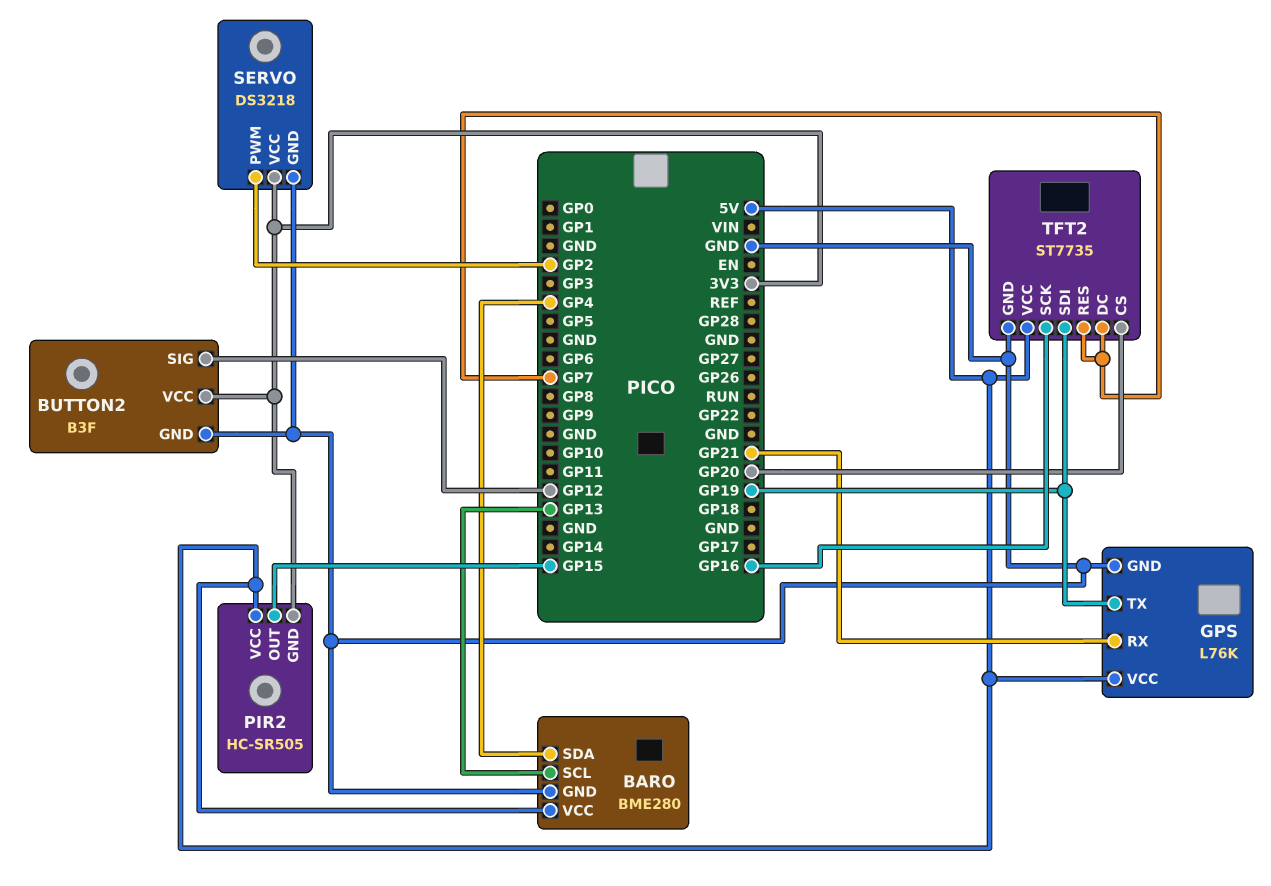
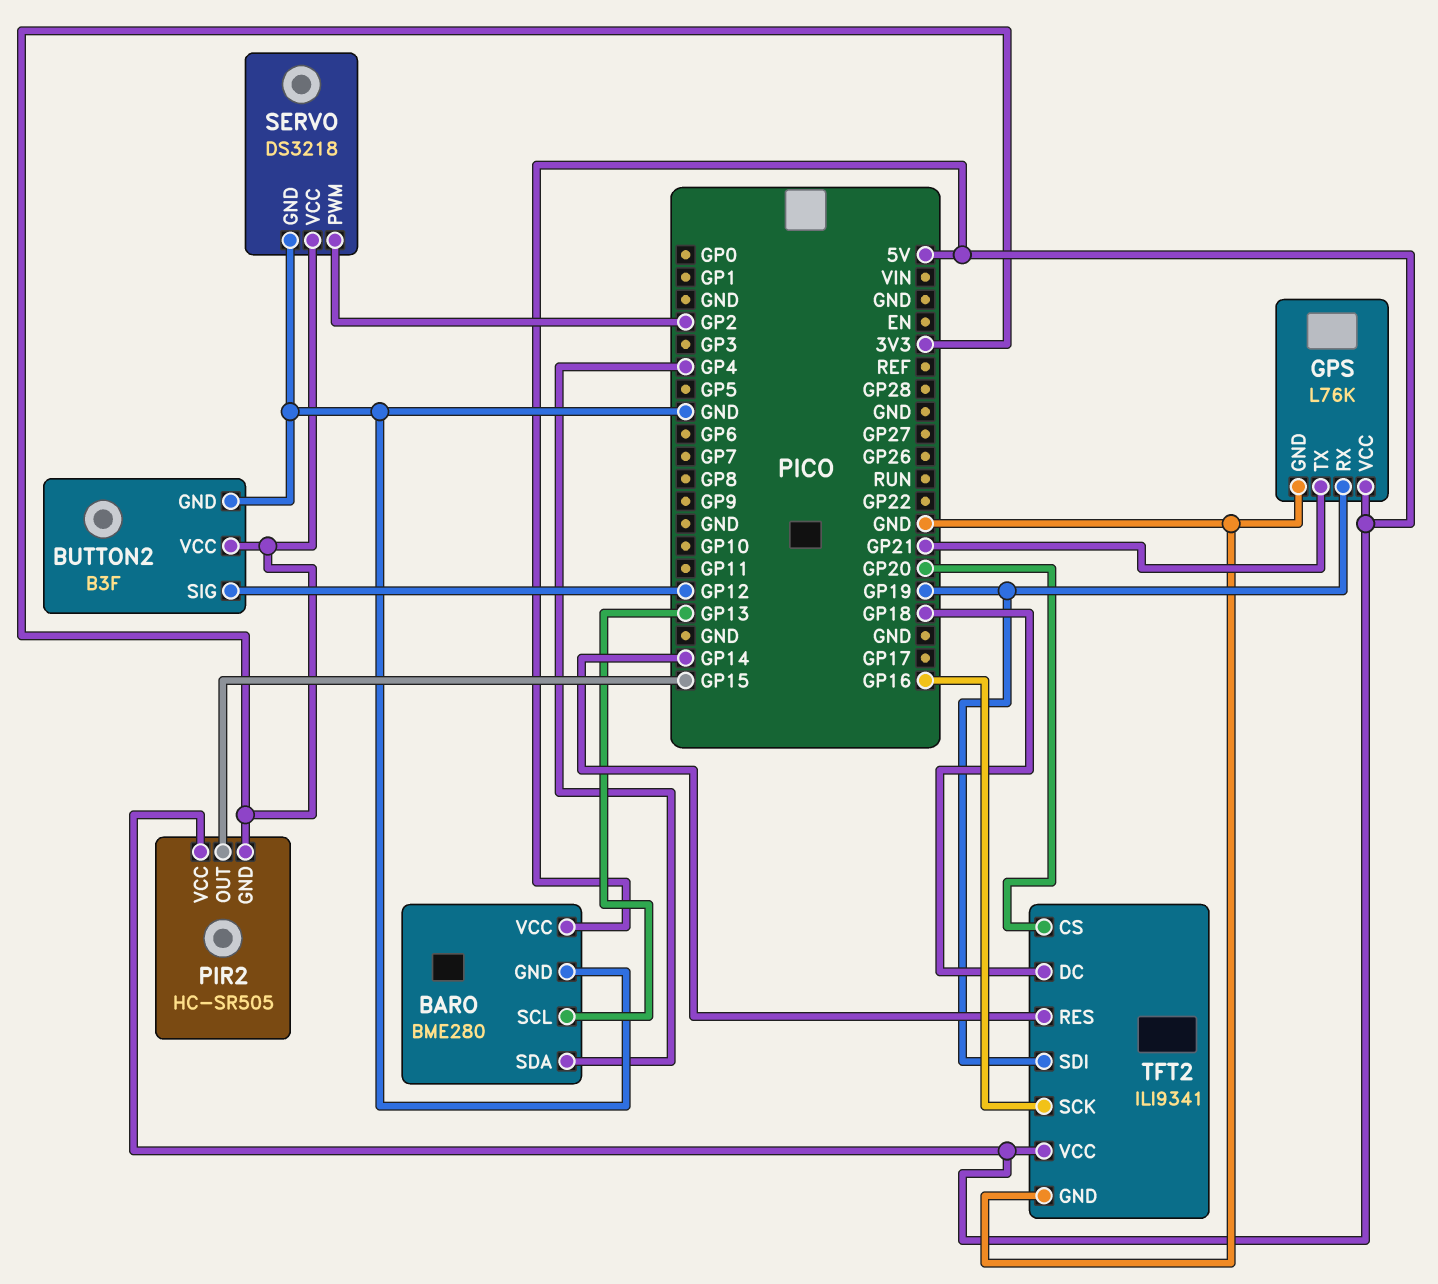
GPS pin RX: GP21 -> GP19
GPS pin TX: GP19 -> GP21
TFT2: ST7735 -> ILI9341
TFT2 pin DC: GP7 -> GP18
TFT2 pin RES: GP7 -> GP14

